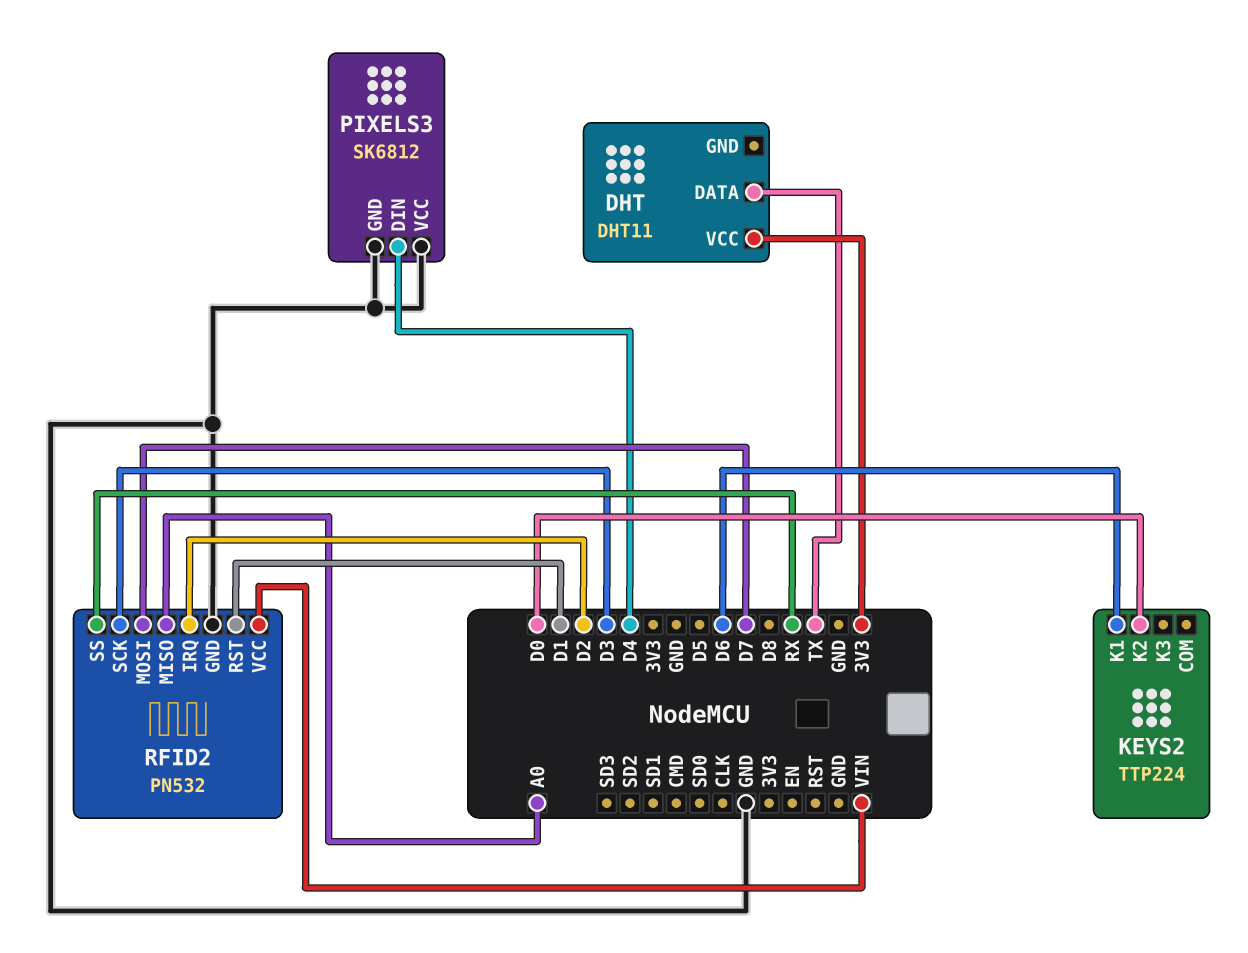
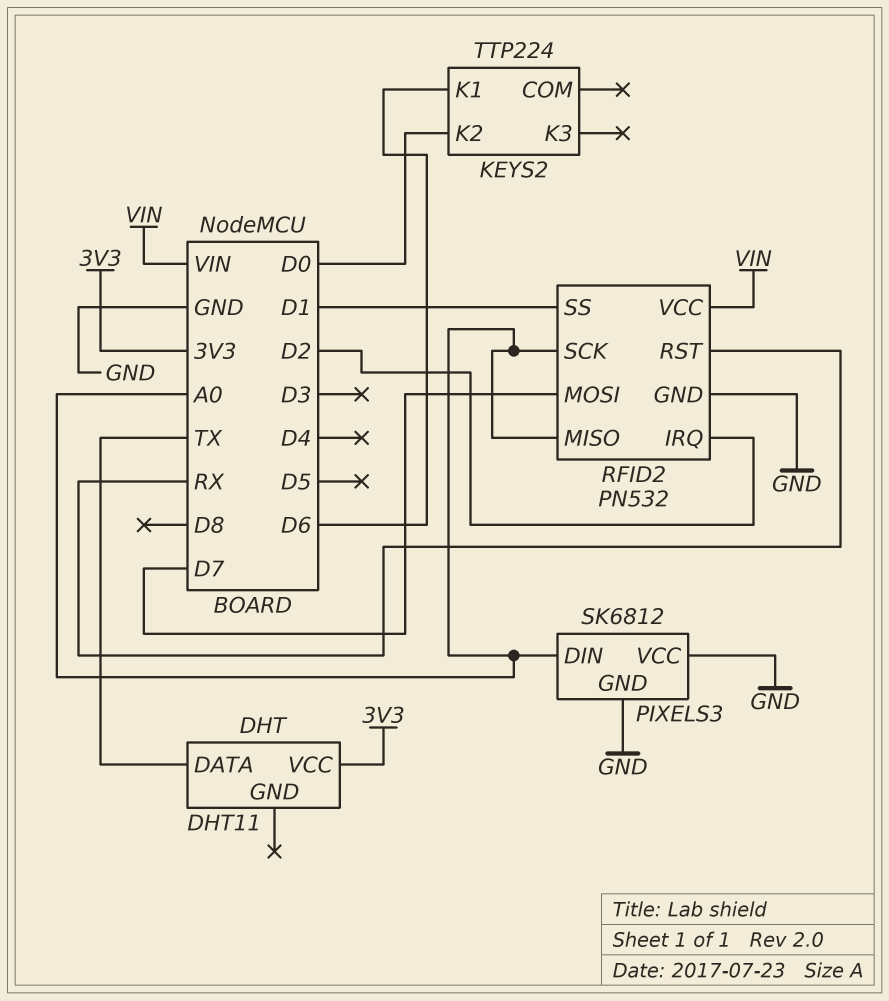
PIXELS3 pin DIN: D4 -> A0
RFID2 pin RST: D1 -> RX
RFID2 pin SCK: D3 -> A0
RFID2 pin SS: RX -> D1

